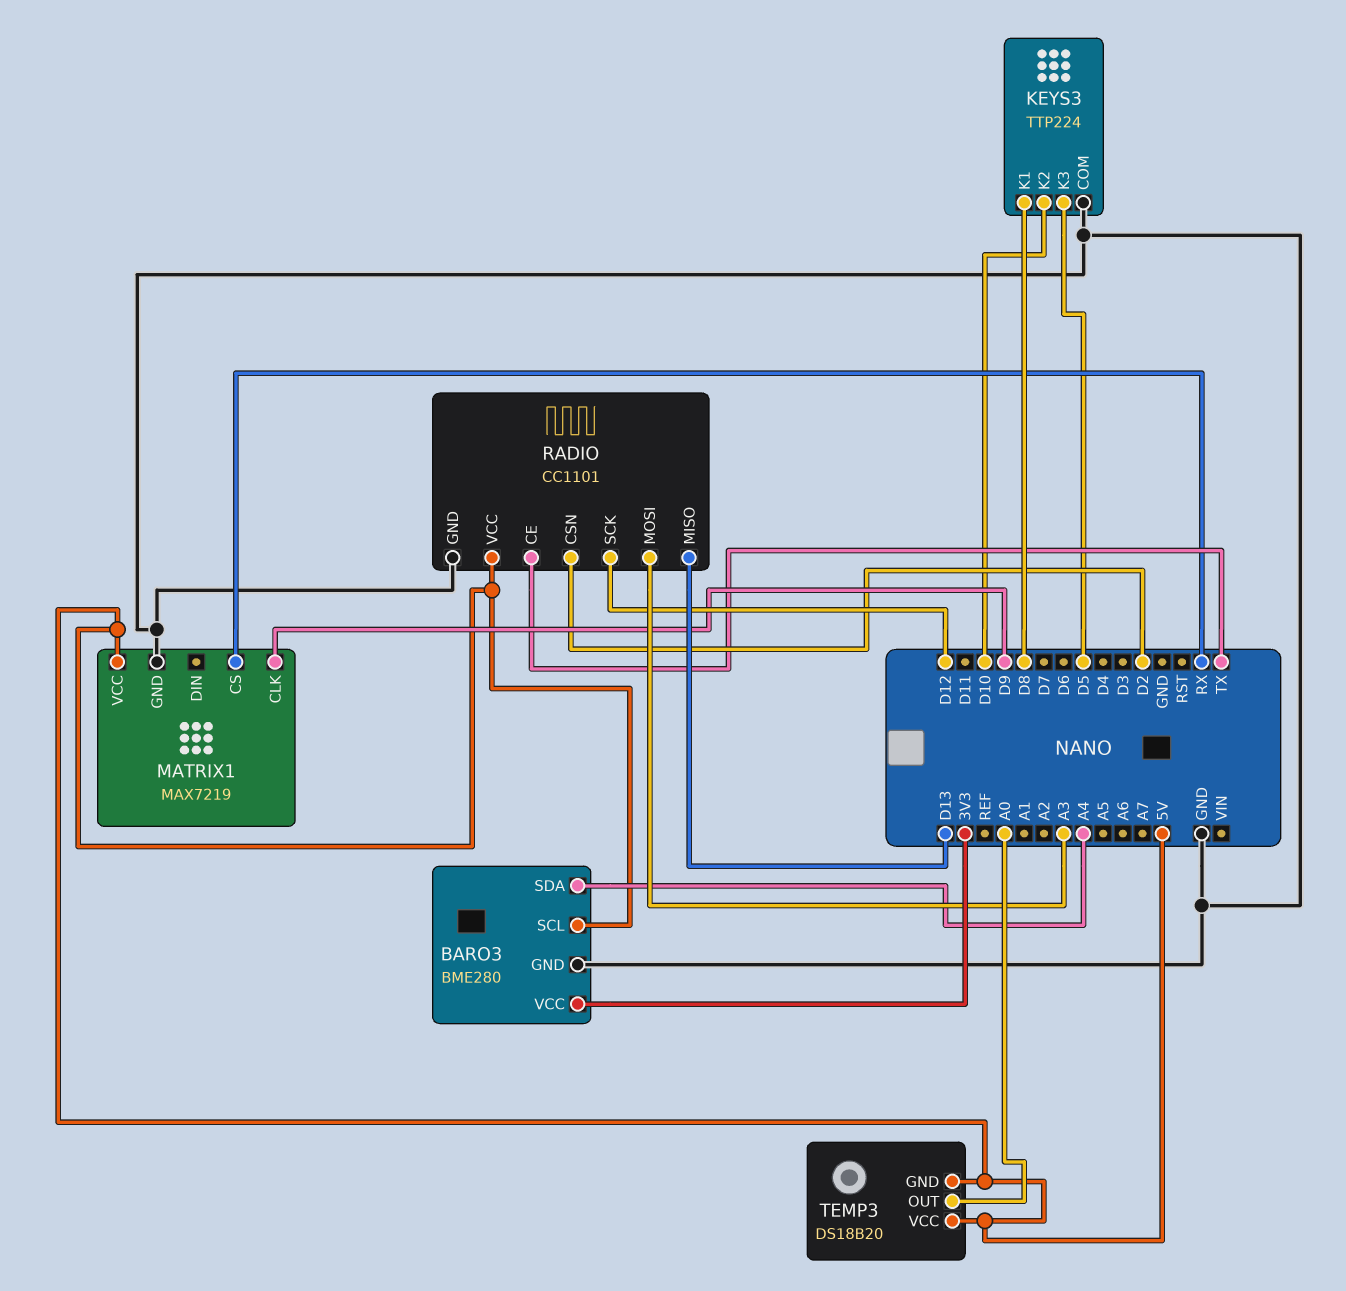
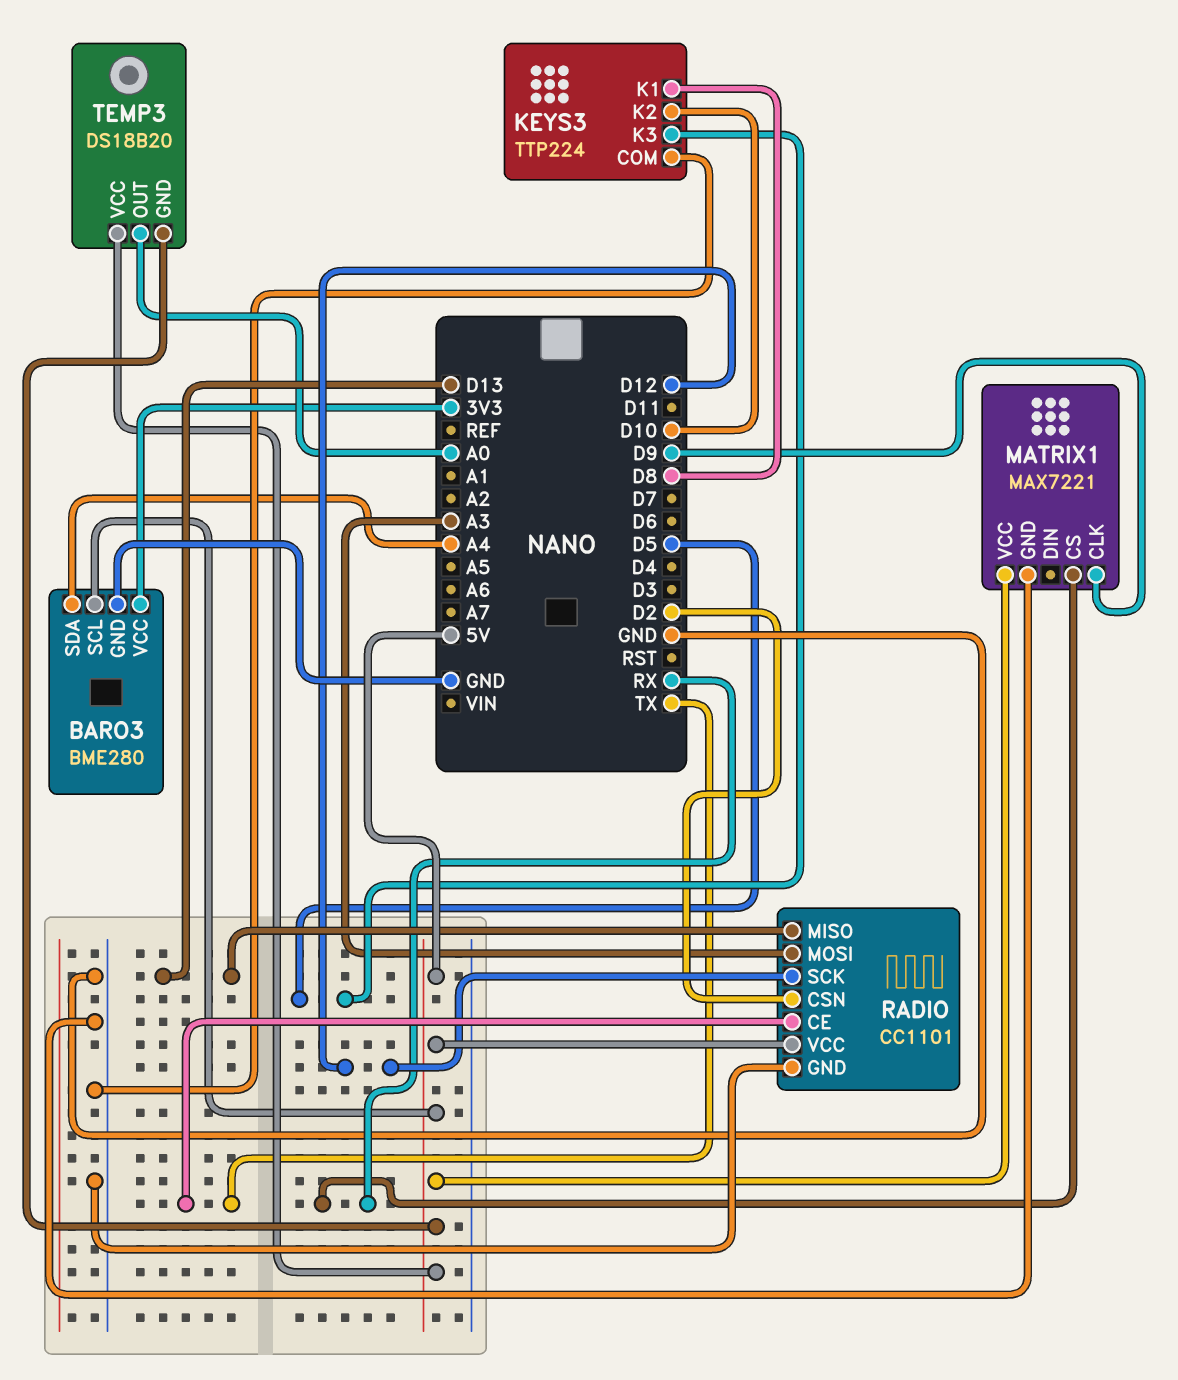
MATRIX1: MAX7219 -> MAX7221

